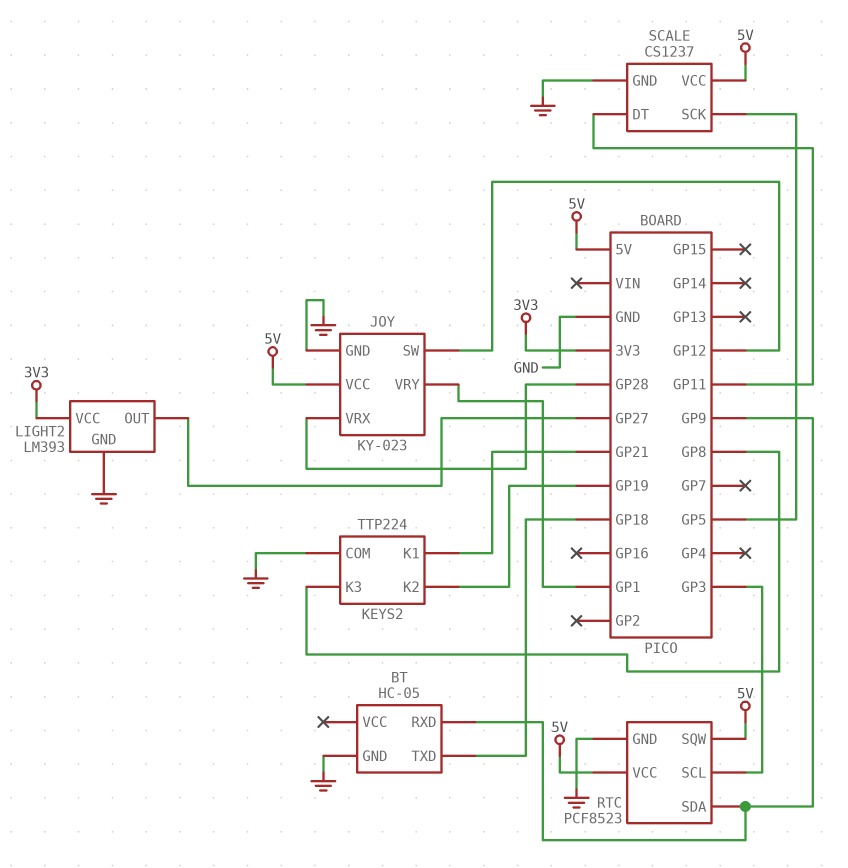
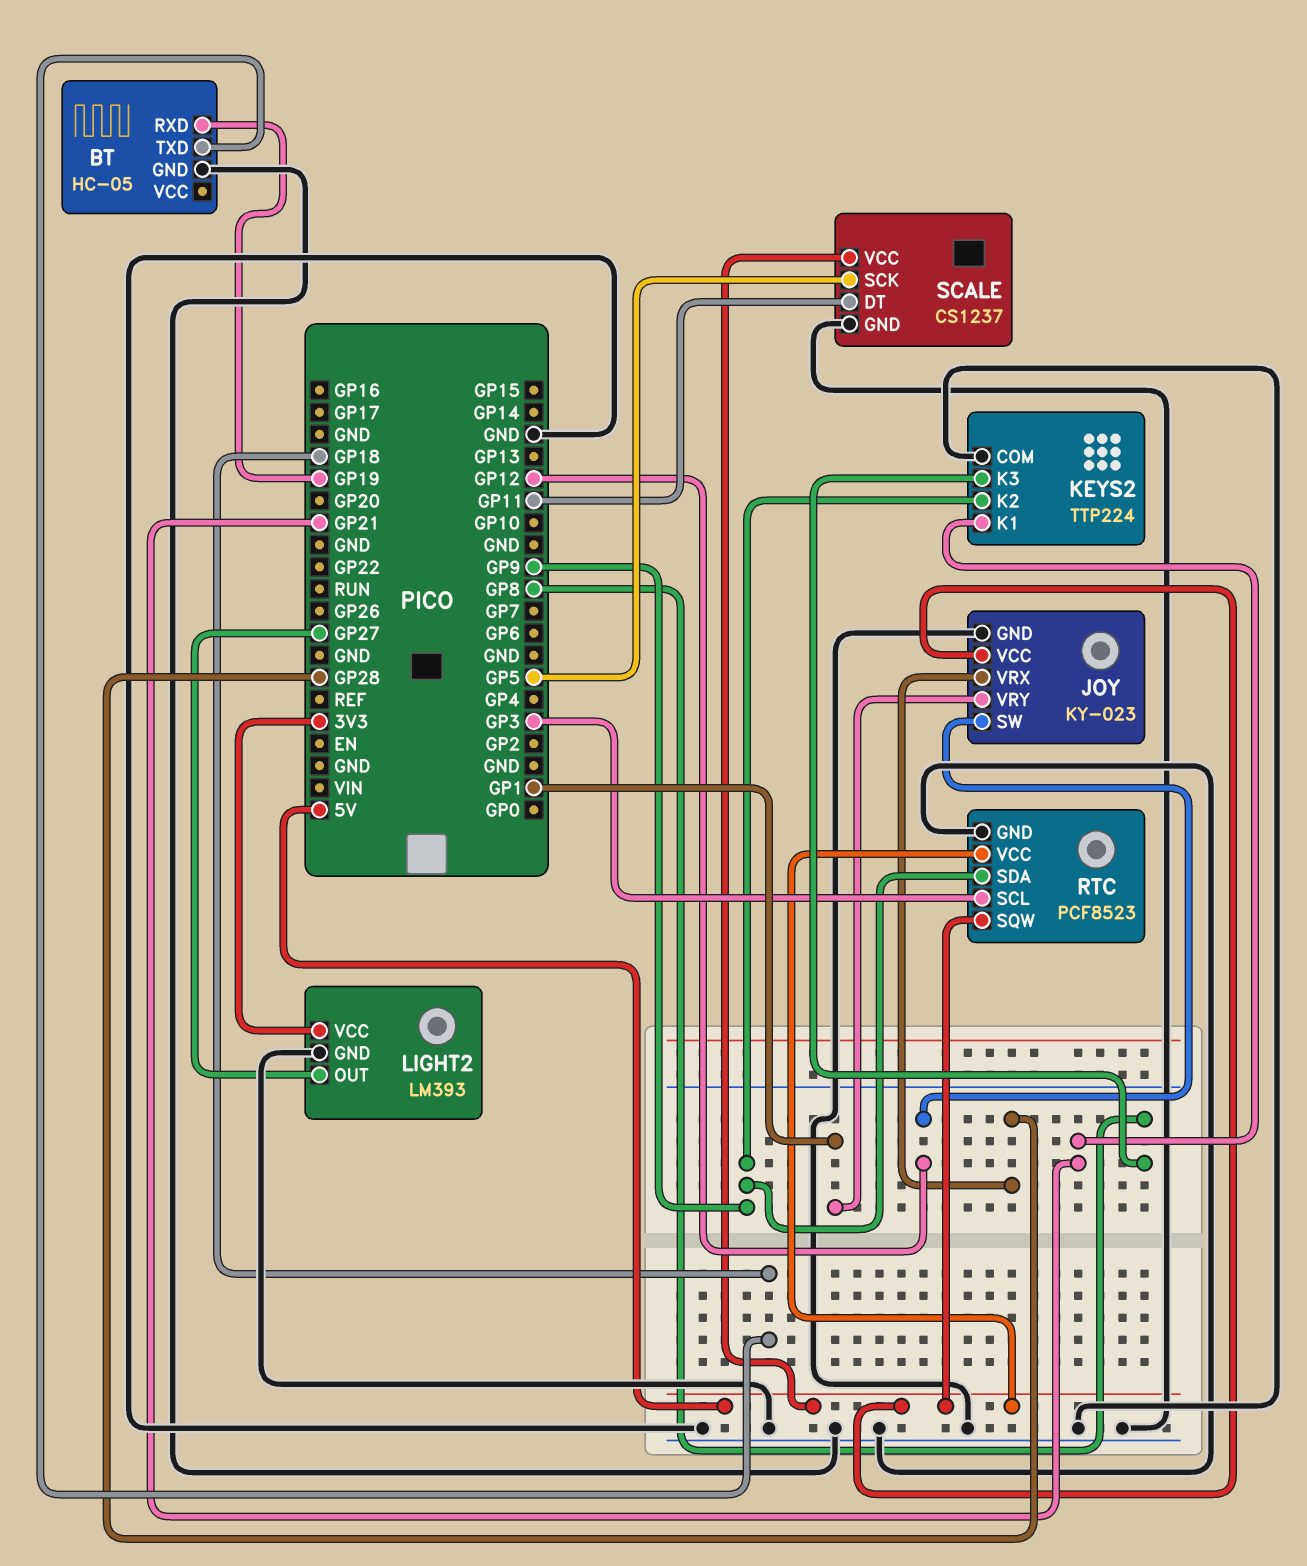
BT pin RXD: GP9 -> GP19
KEYS2 pin K2: GP19 -> GP9

